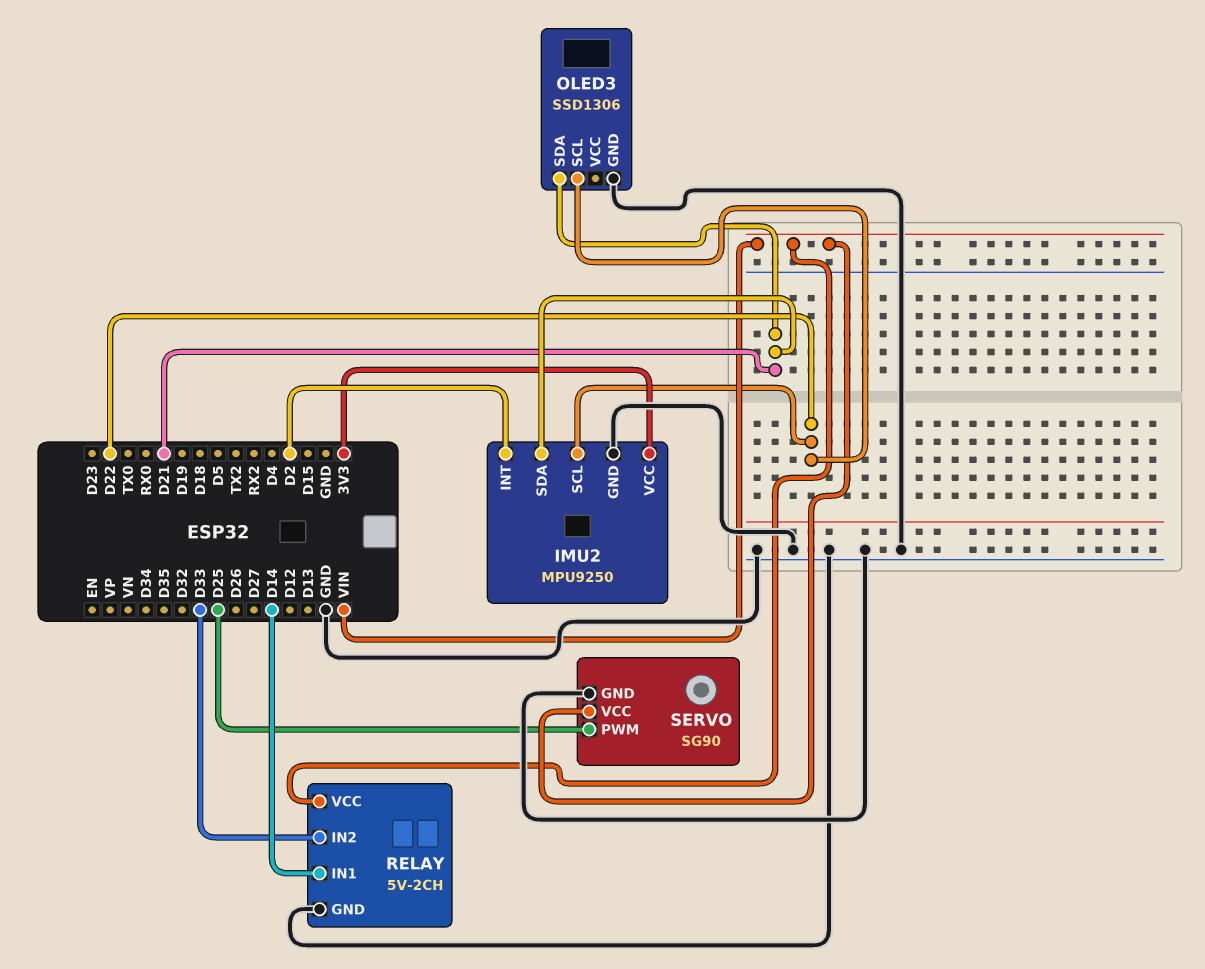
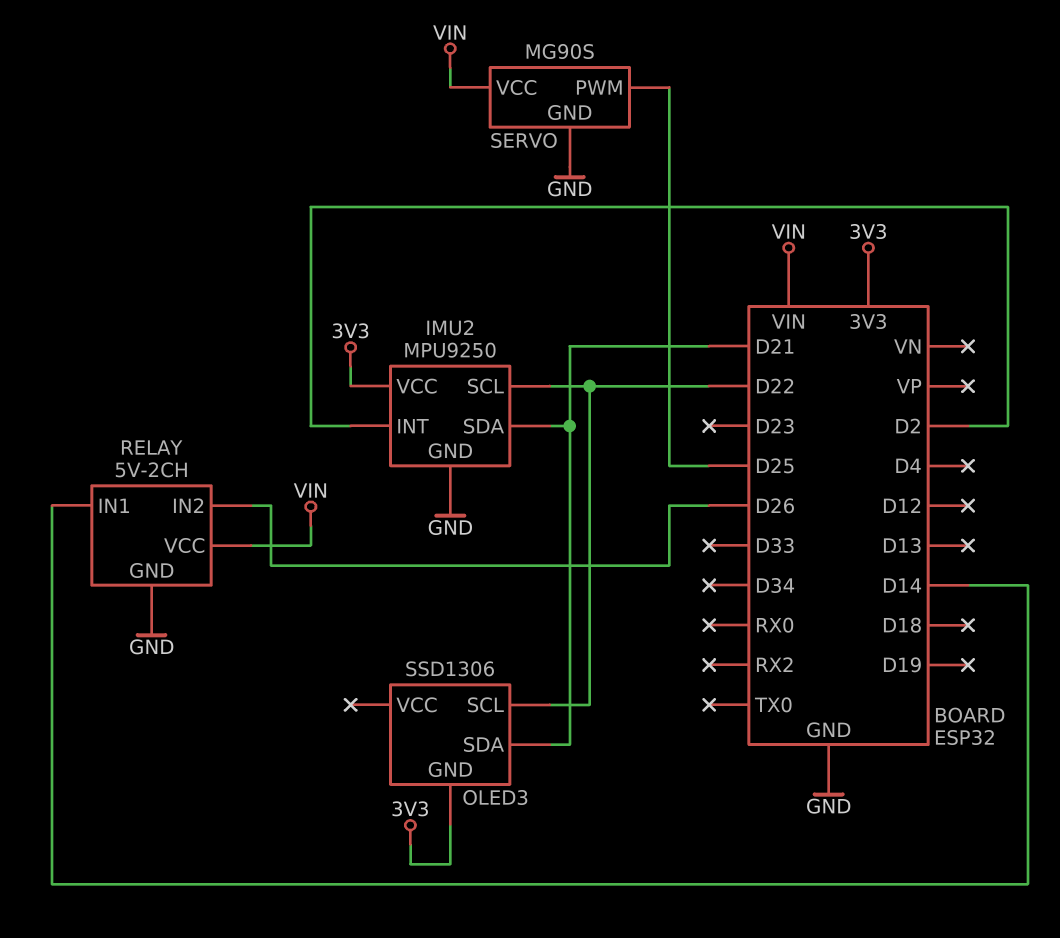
OLED3 pin GND: GND -> 3V3
RELAY pin IN2: D33 -> D26
SERVO: SG90 -> MG90S

